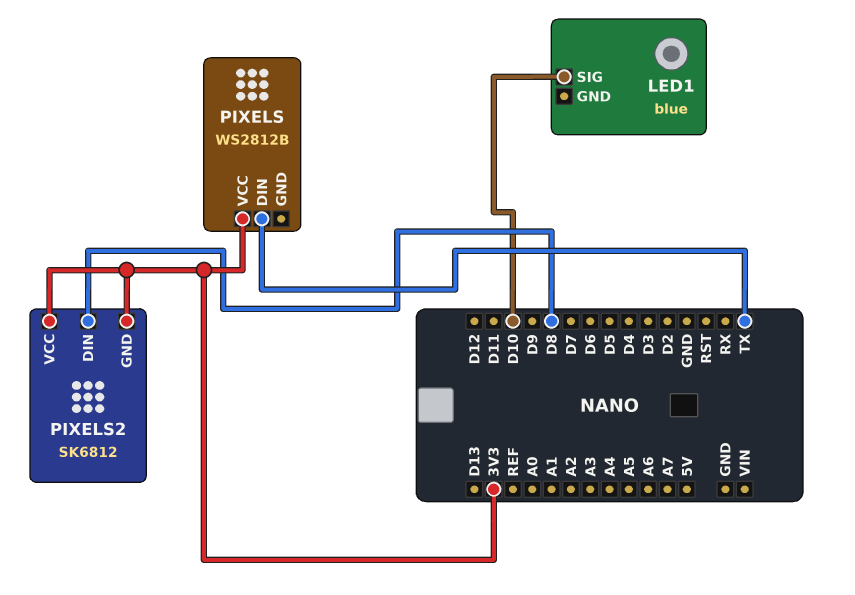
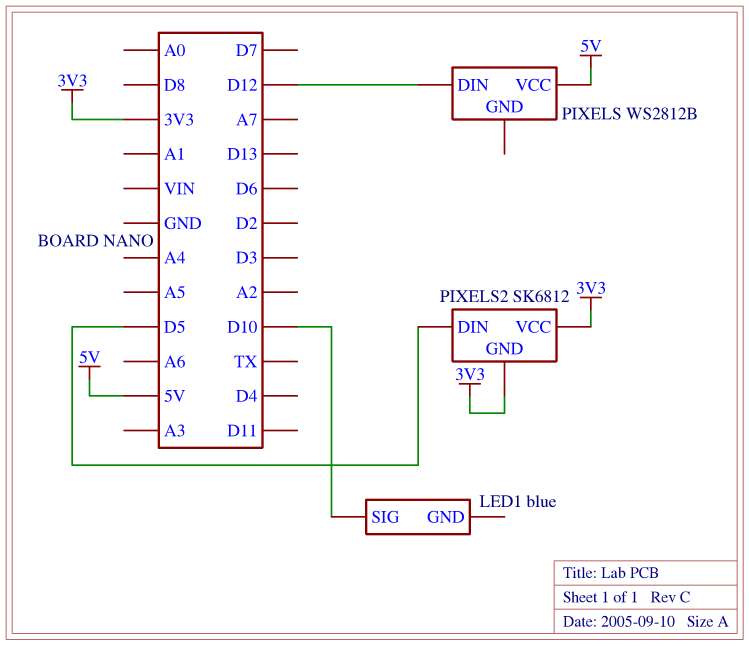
PIXELS pin DIN: TX -> D12
PIXELS pin VCC: 3V3 -> 5V
PIXELS2 pin DIN: D8 -> D5

